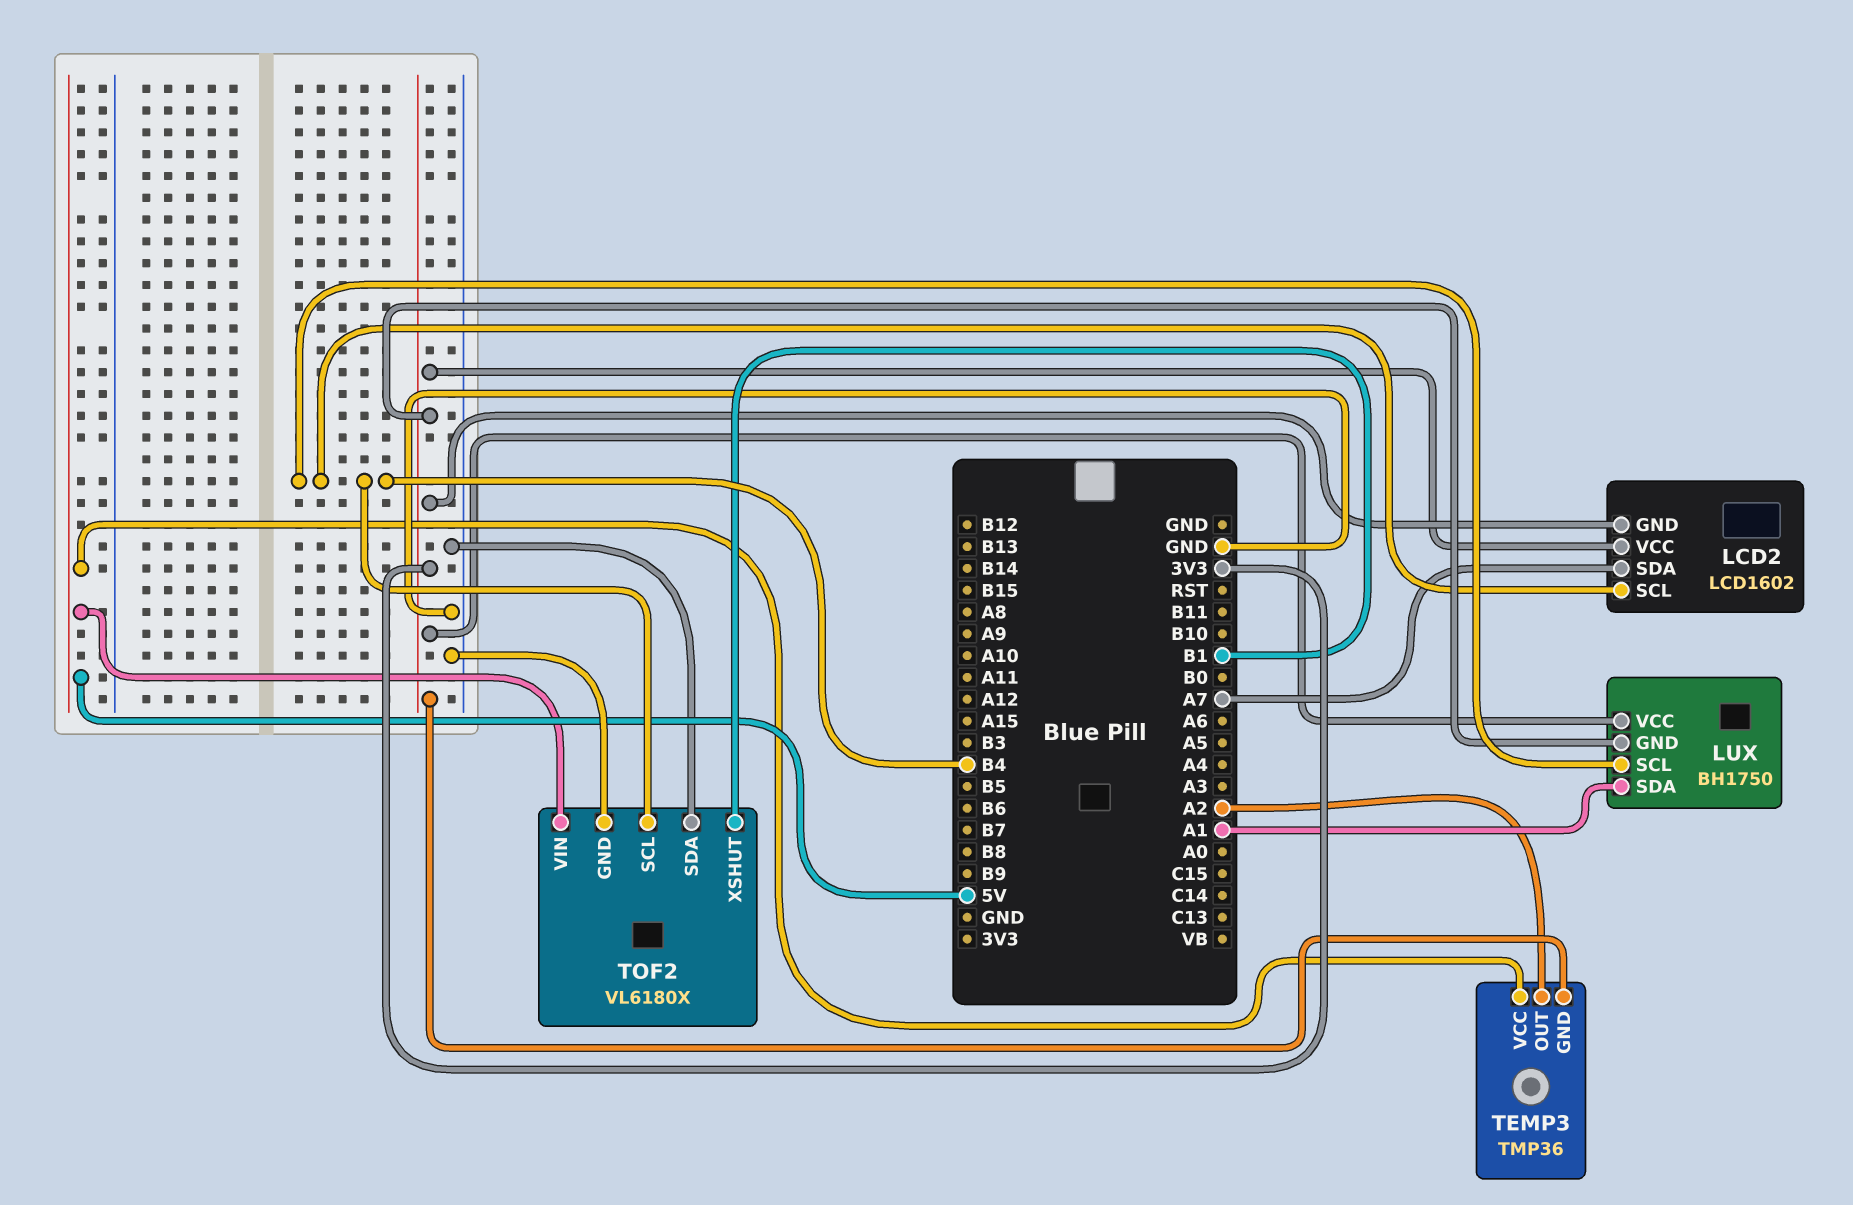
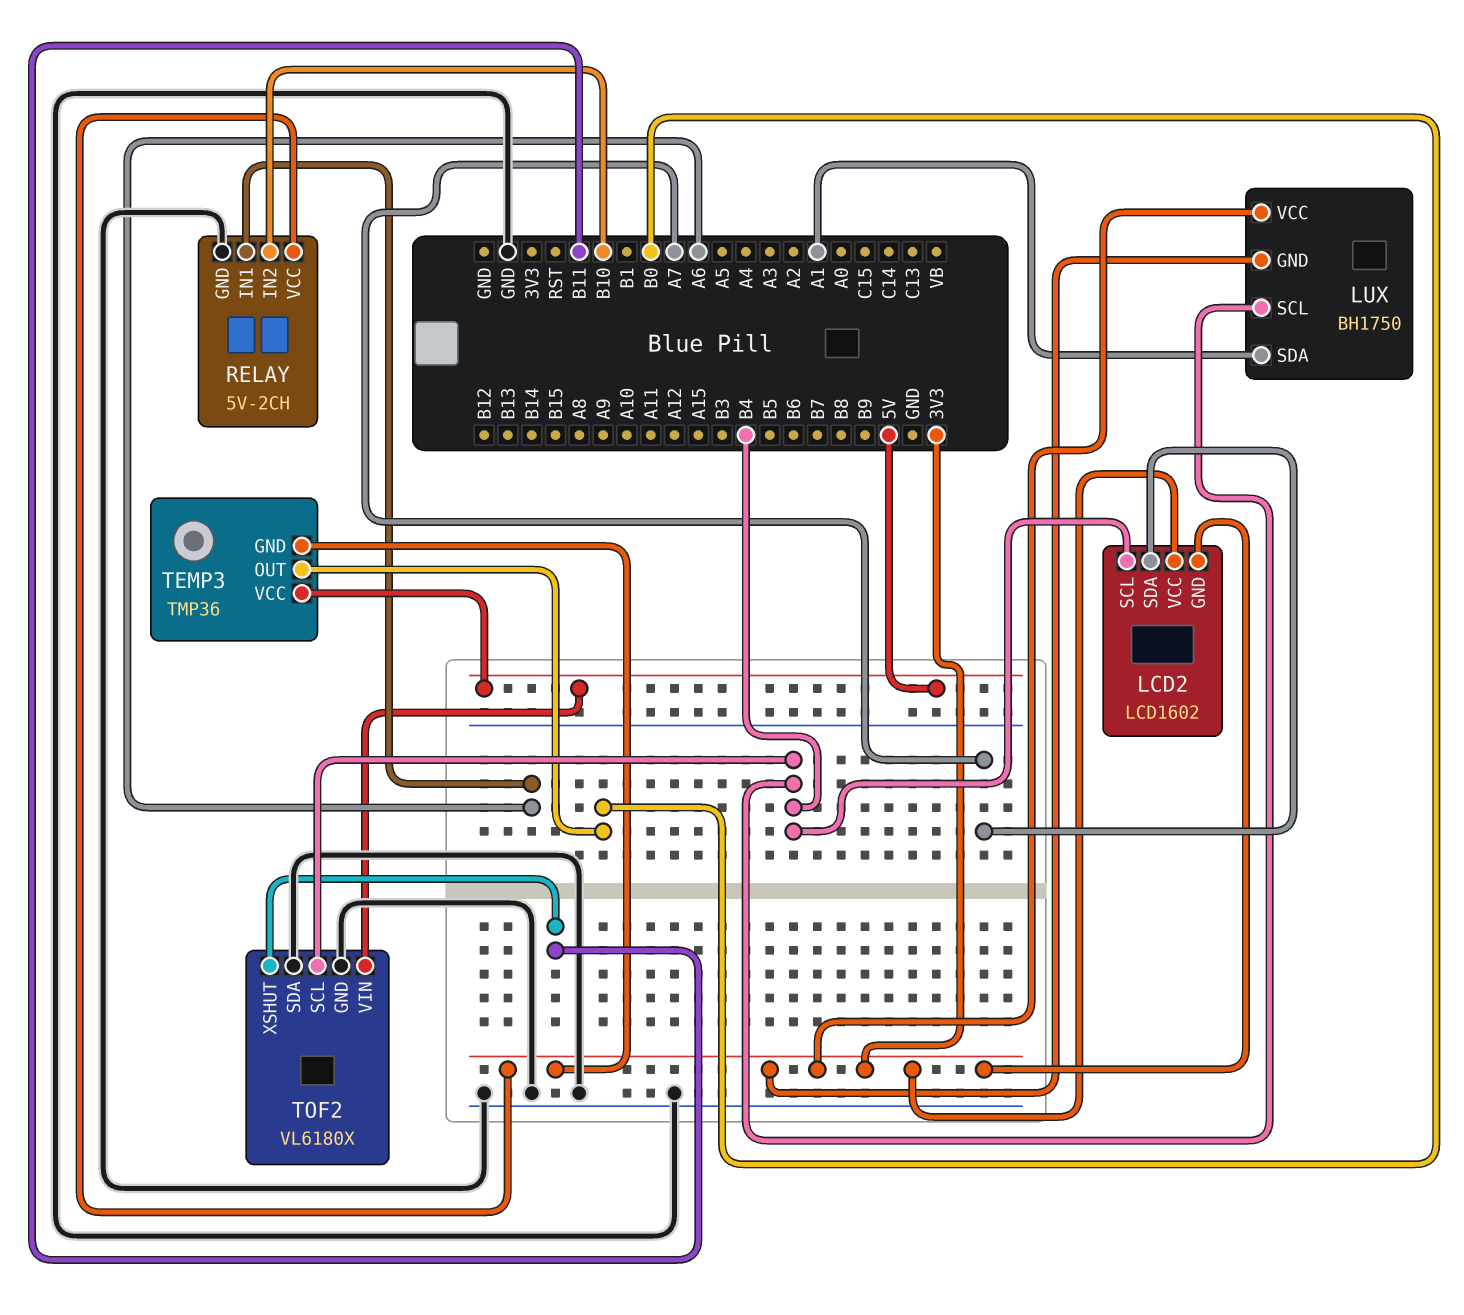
RELAY: none -> 5V-2CH
RELAY pin GND: none -> GND
RELAY pin IN1: none -> A6
RELAY pin IN2: none -> B10
RELAY pin VCC: none -> 3V3
TEMP3 pin OUT: A2 -> B0
TOF2 pin XSHUT: B1 -> B11

